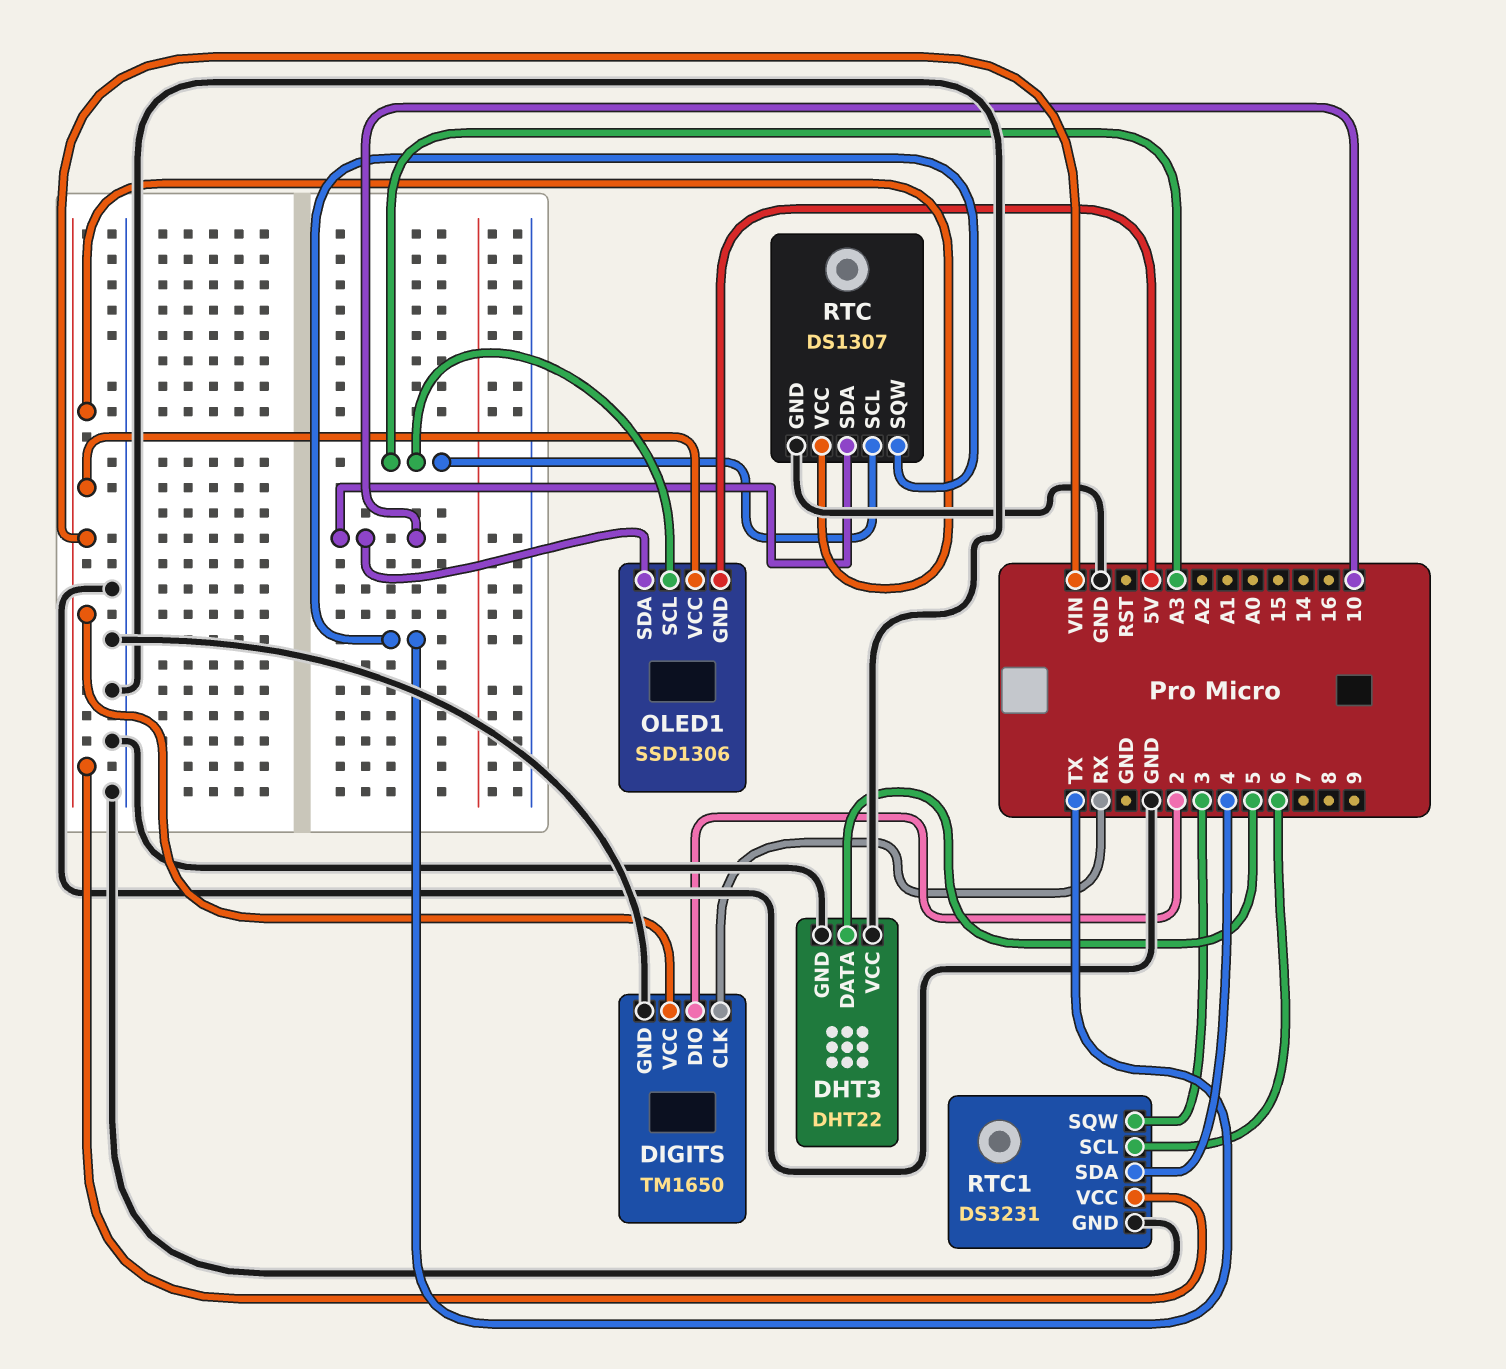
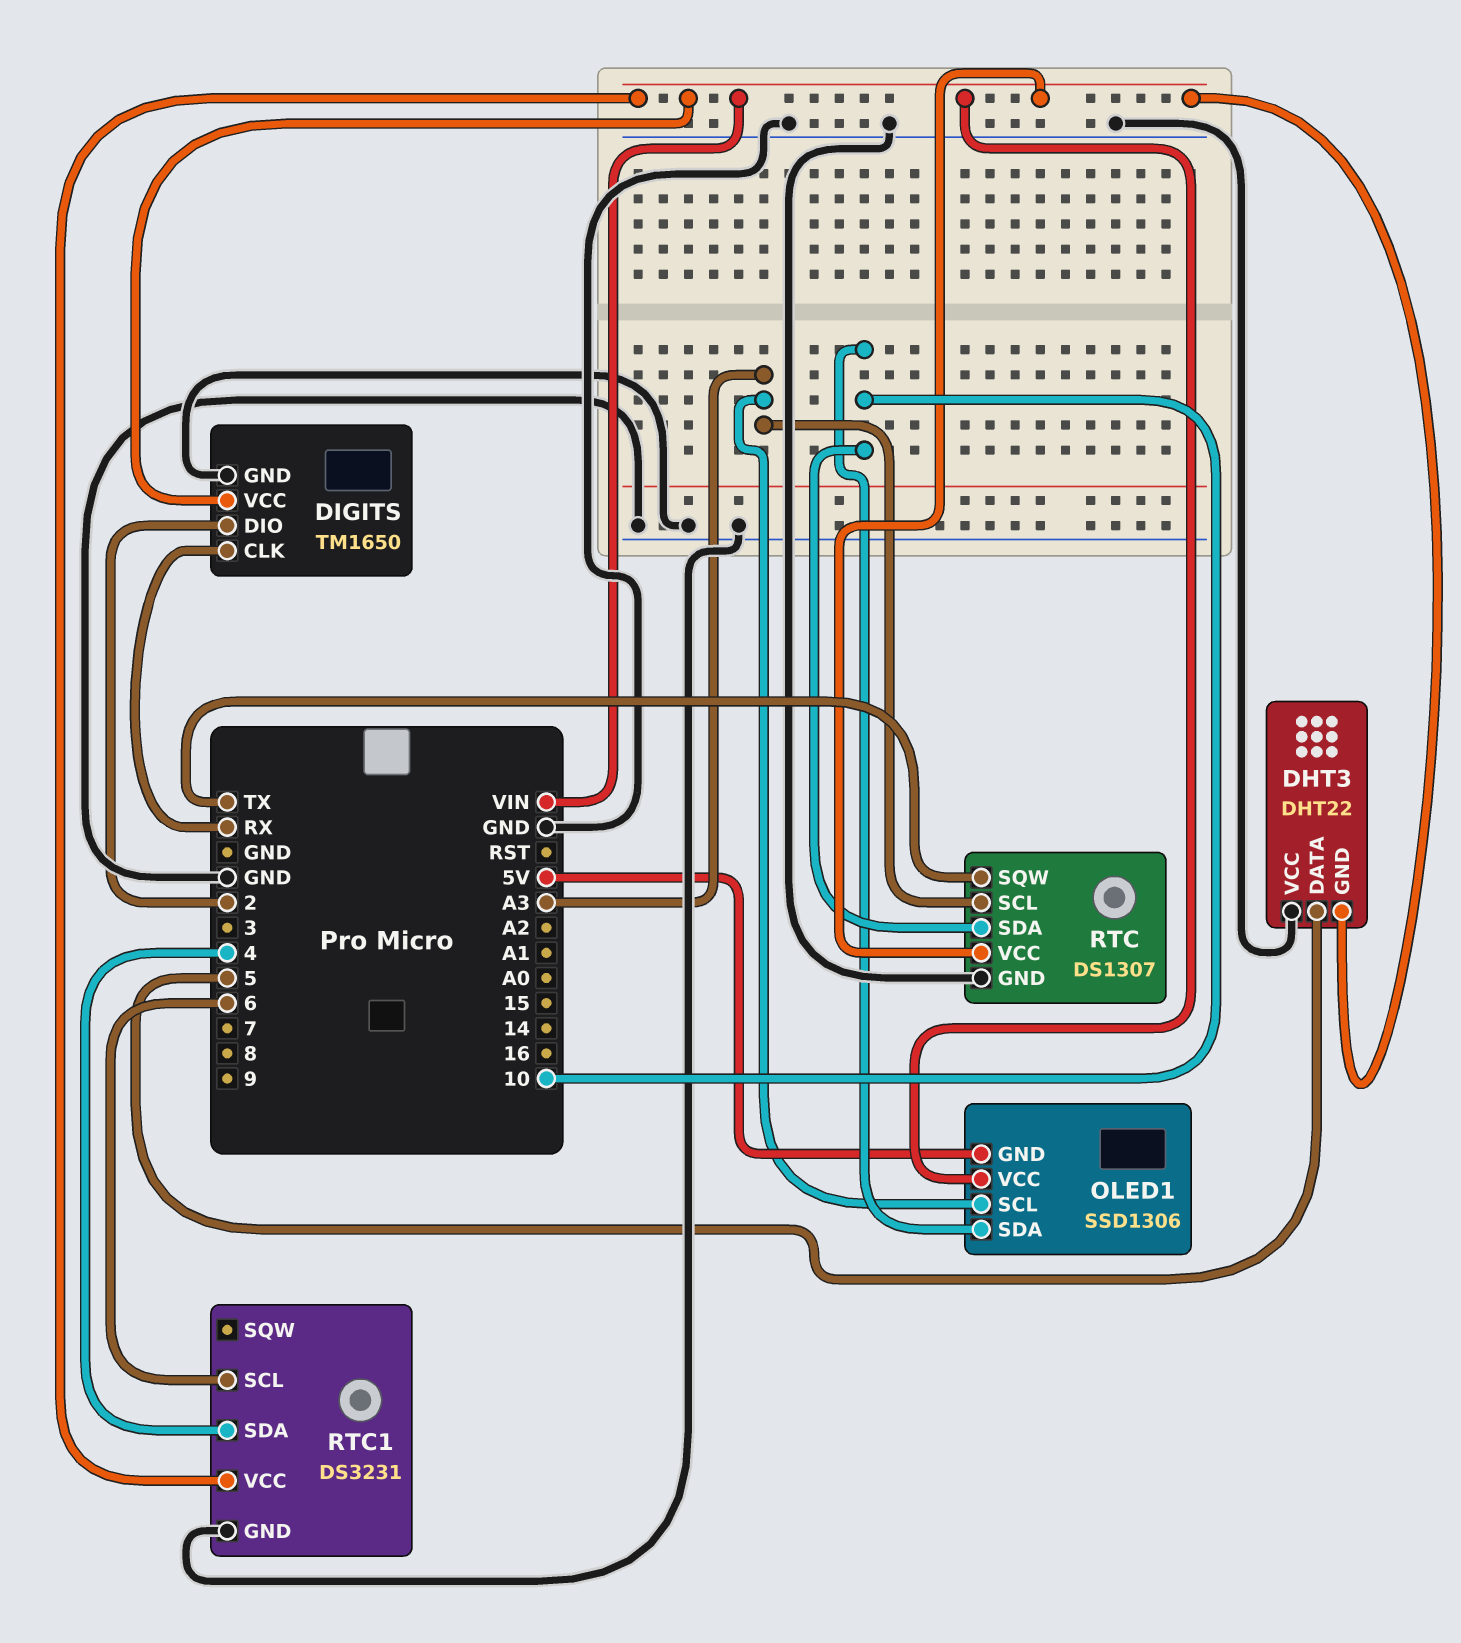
DHT3 pin GND: GND -> VIN
RTC1 pin SQW: 3 -> none

